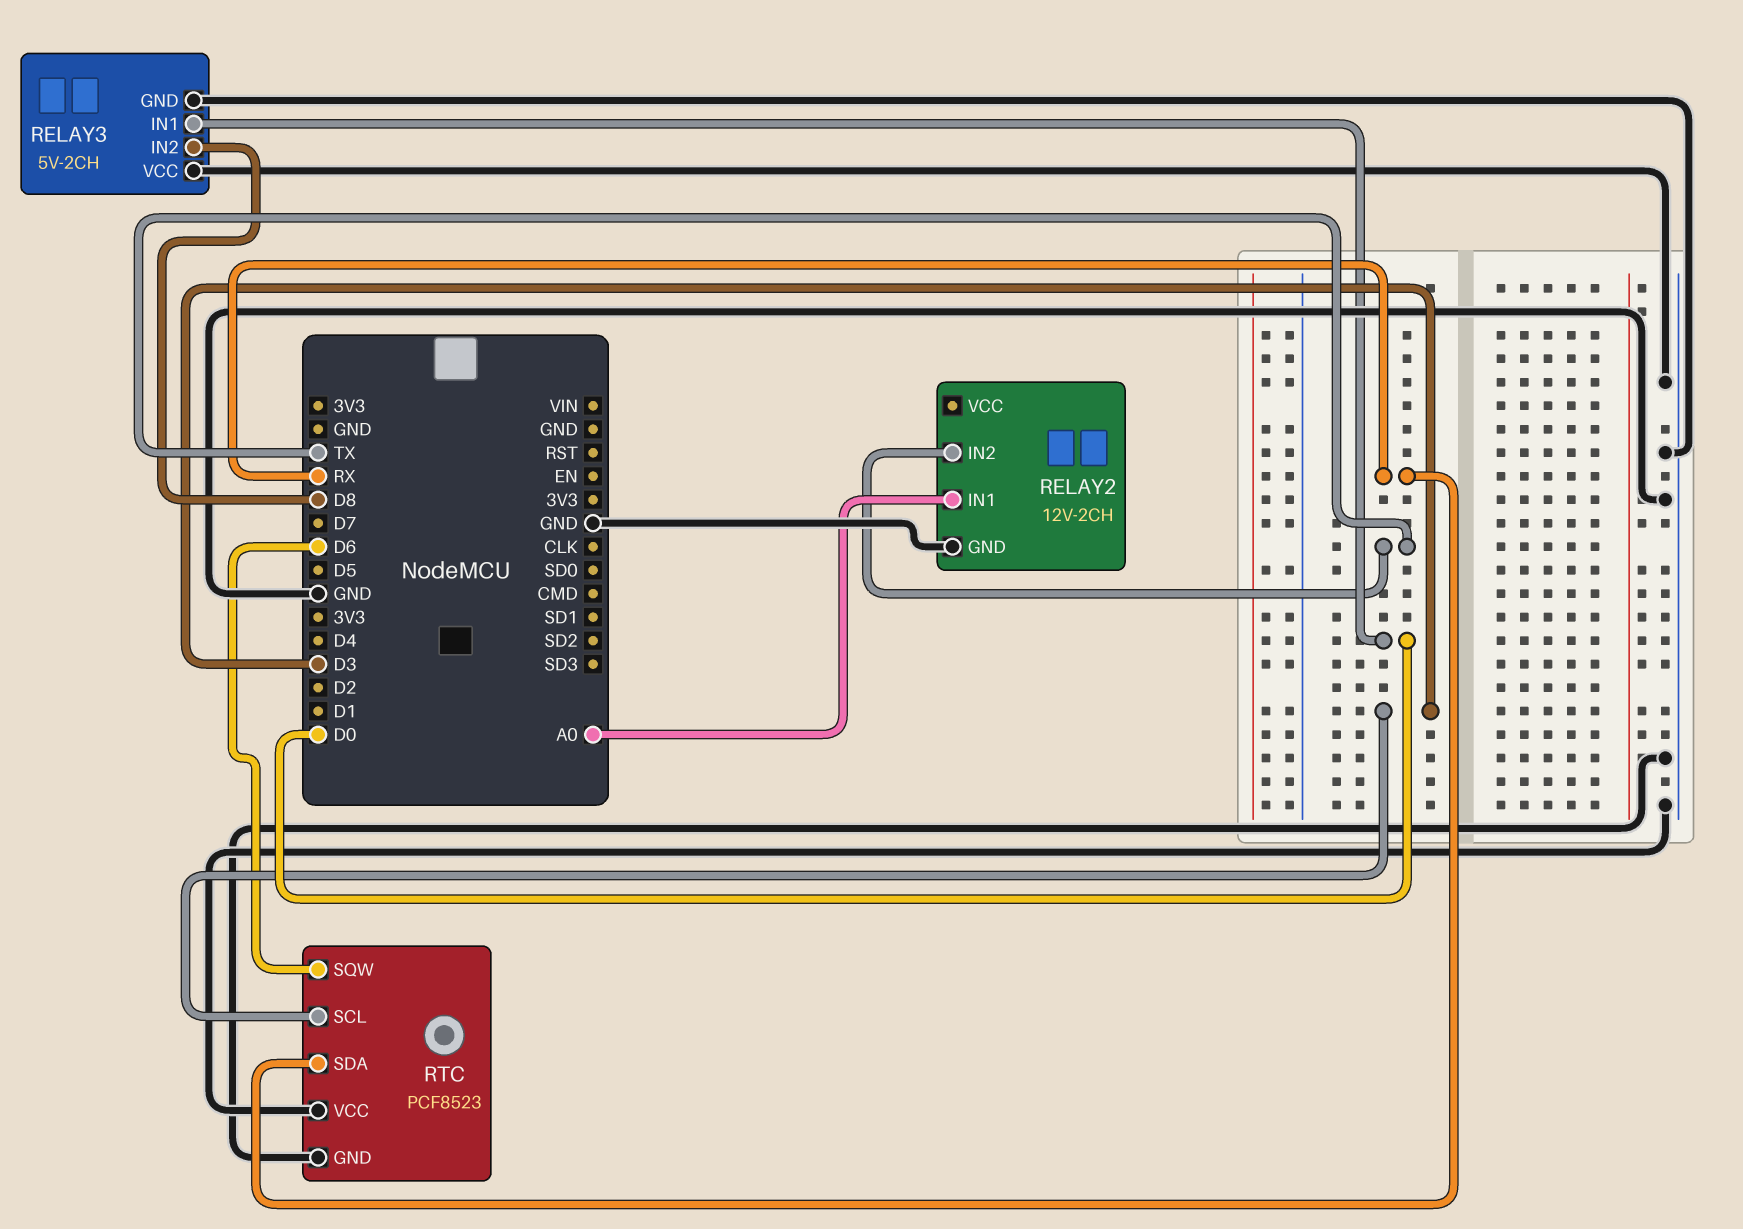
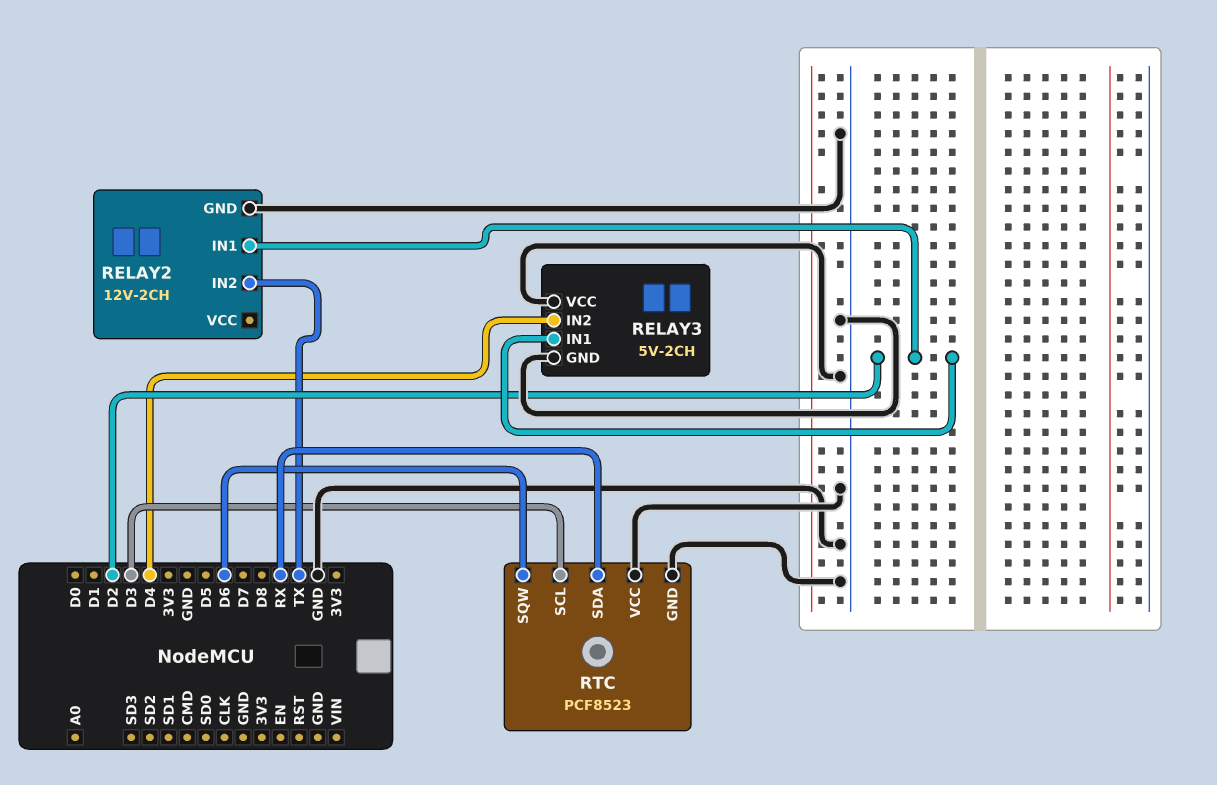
RELAY2 pin IN1: A0 -> D2
RELAY3 pin IN1: D0 -> D2
RELAY3 pin IN2: D8 -> D4

